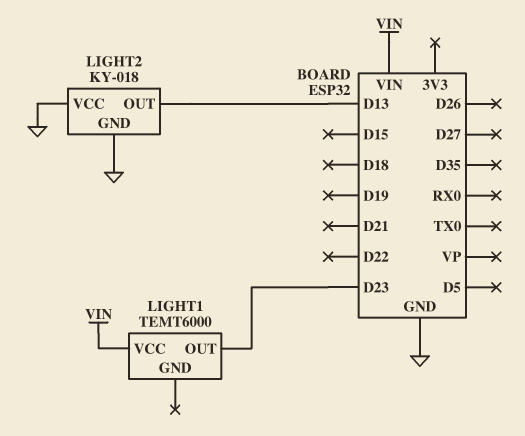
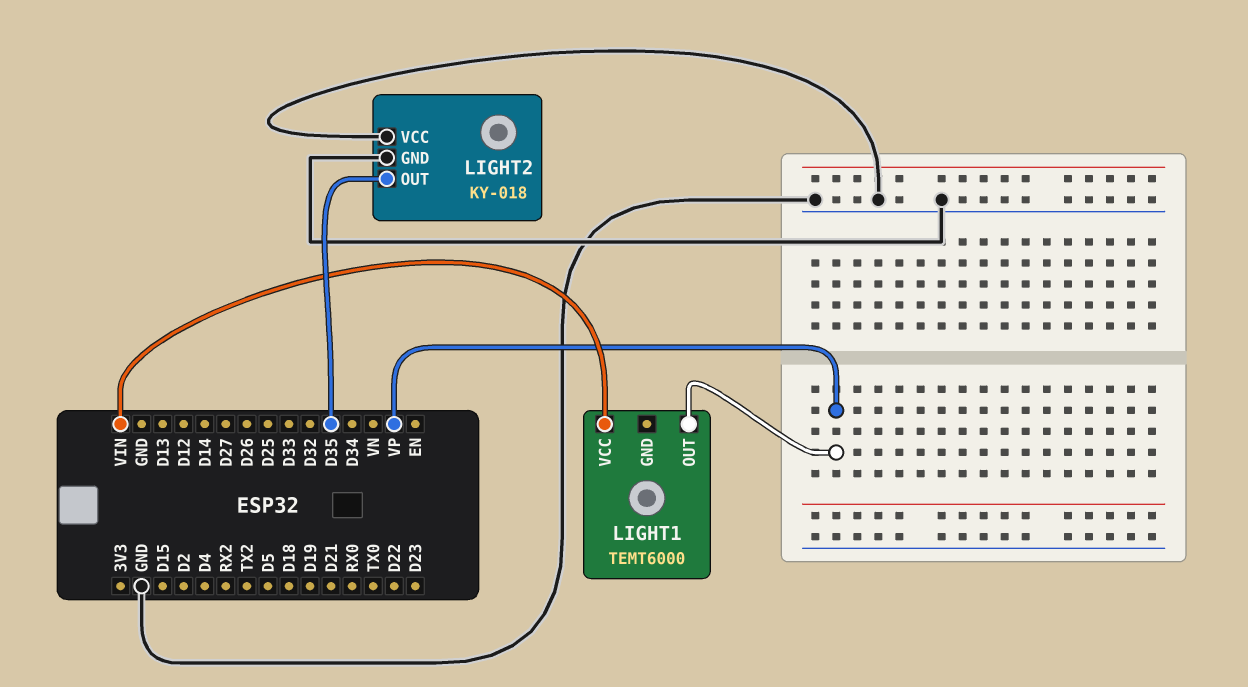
LIGHT1 pin OUT: D23 -> VP
LIGHT2 pin OUT: D13 -> D35

